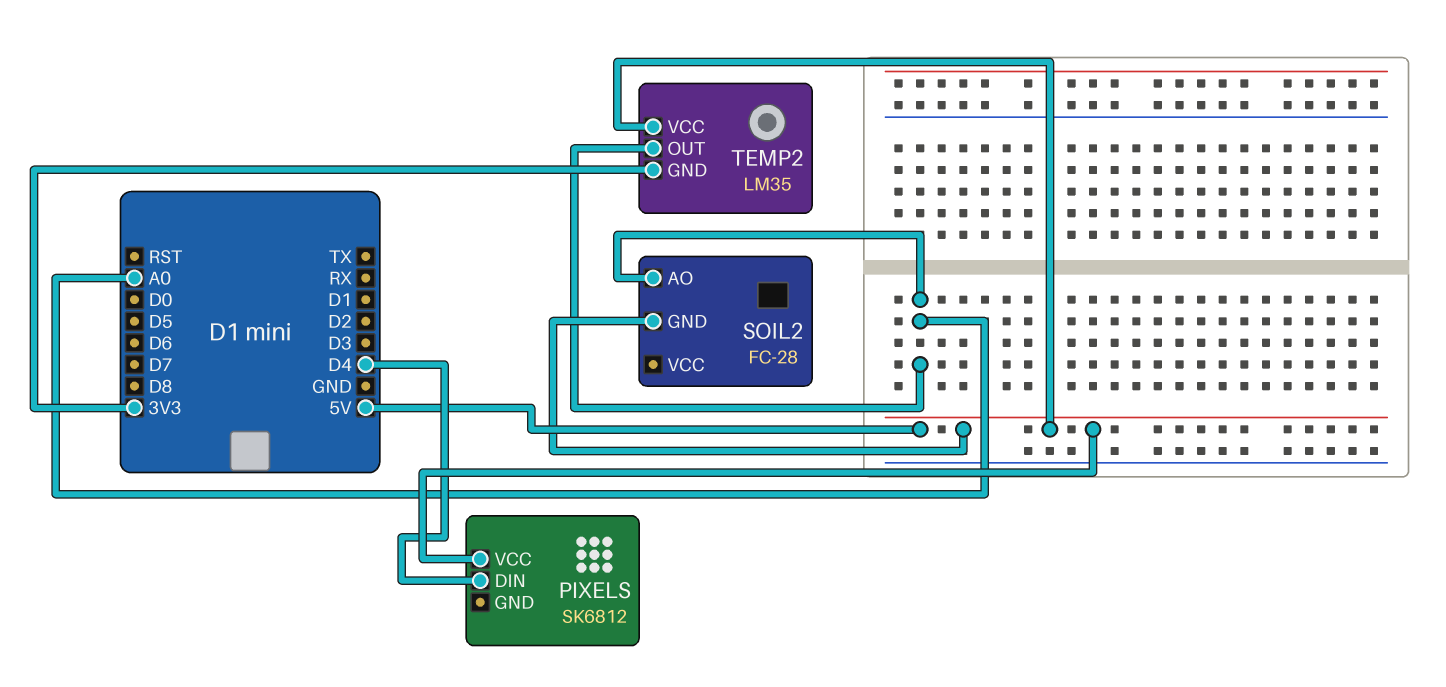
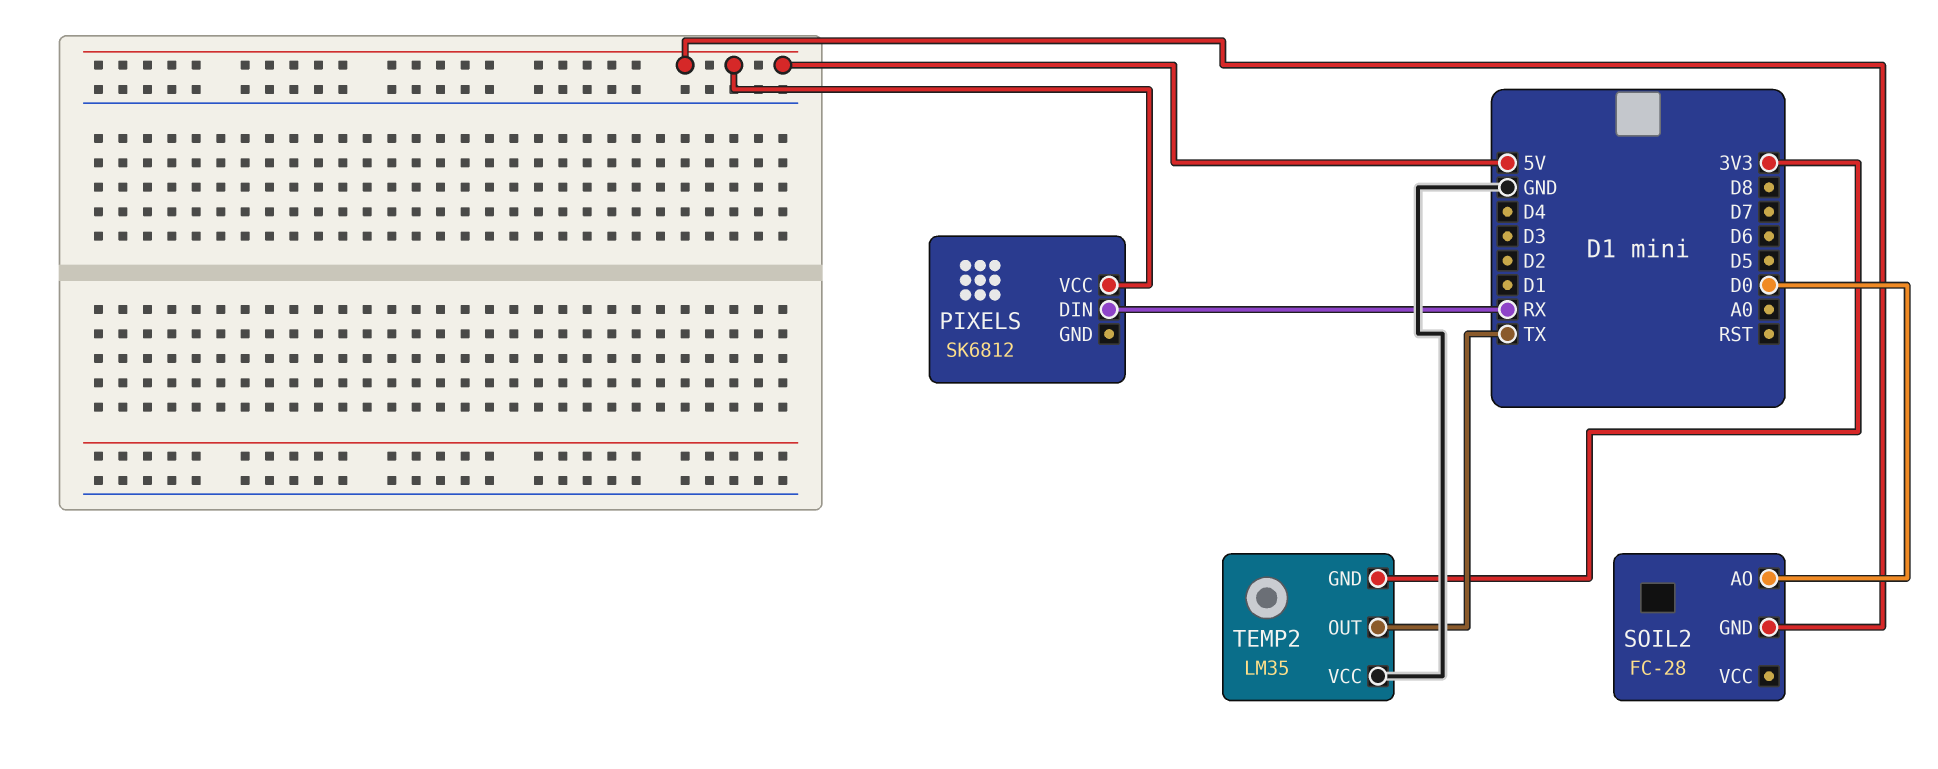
PIXELS pin DIN: D4 -> RX
SOIL2 pin AO: A0 -> D0
TEMP2 pin OUT: A0 -> TX
TEMP2 pin VCC: 5V -> GND

